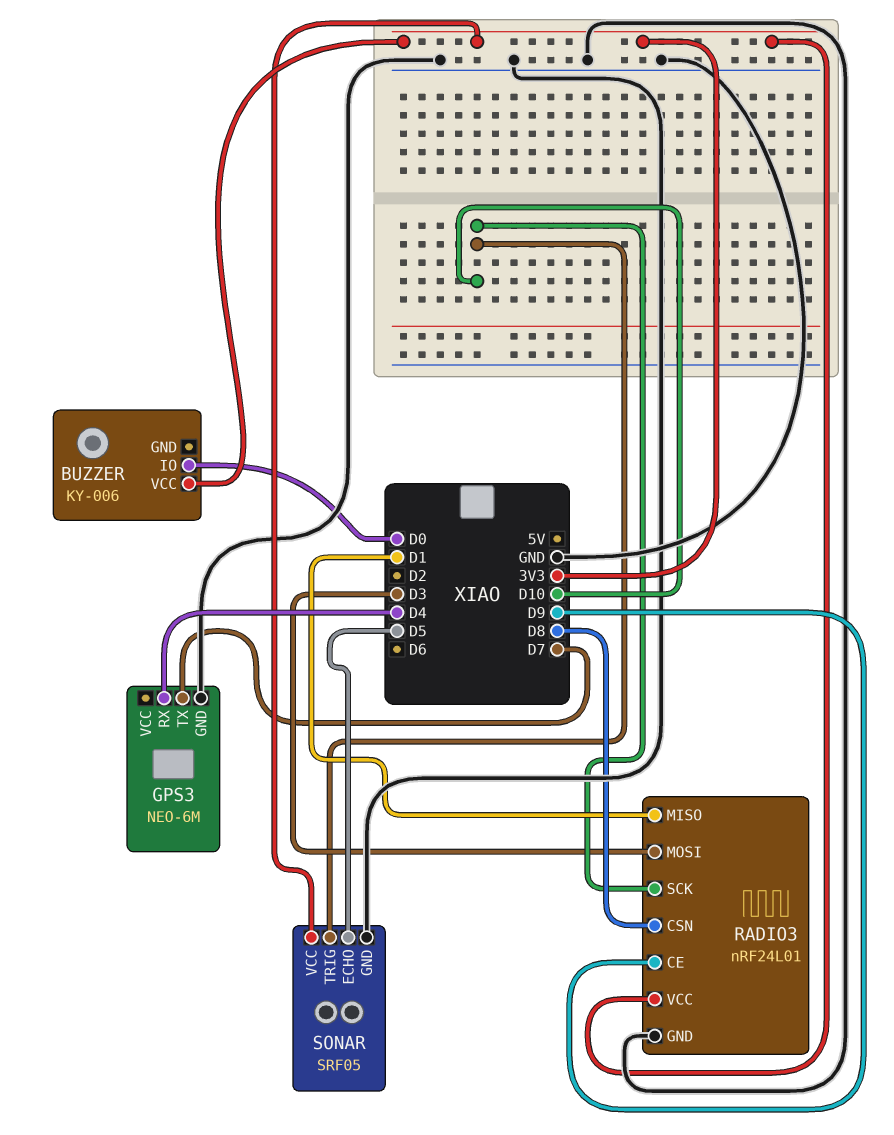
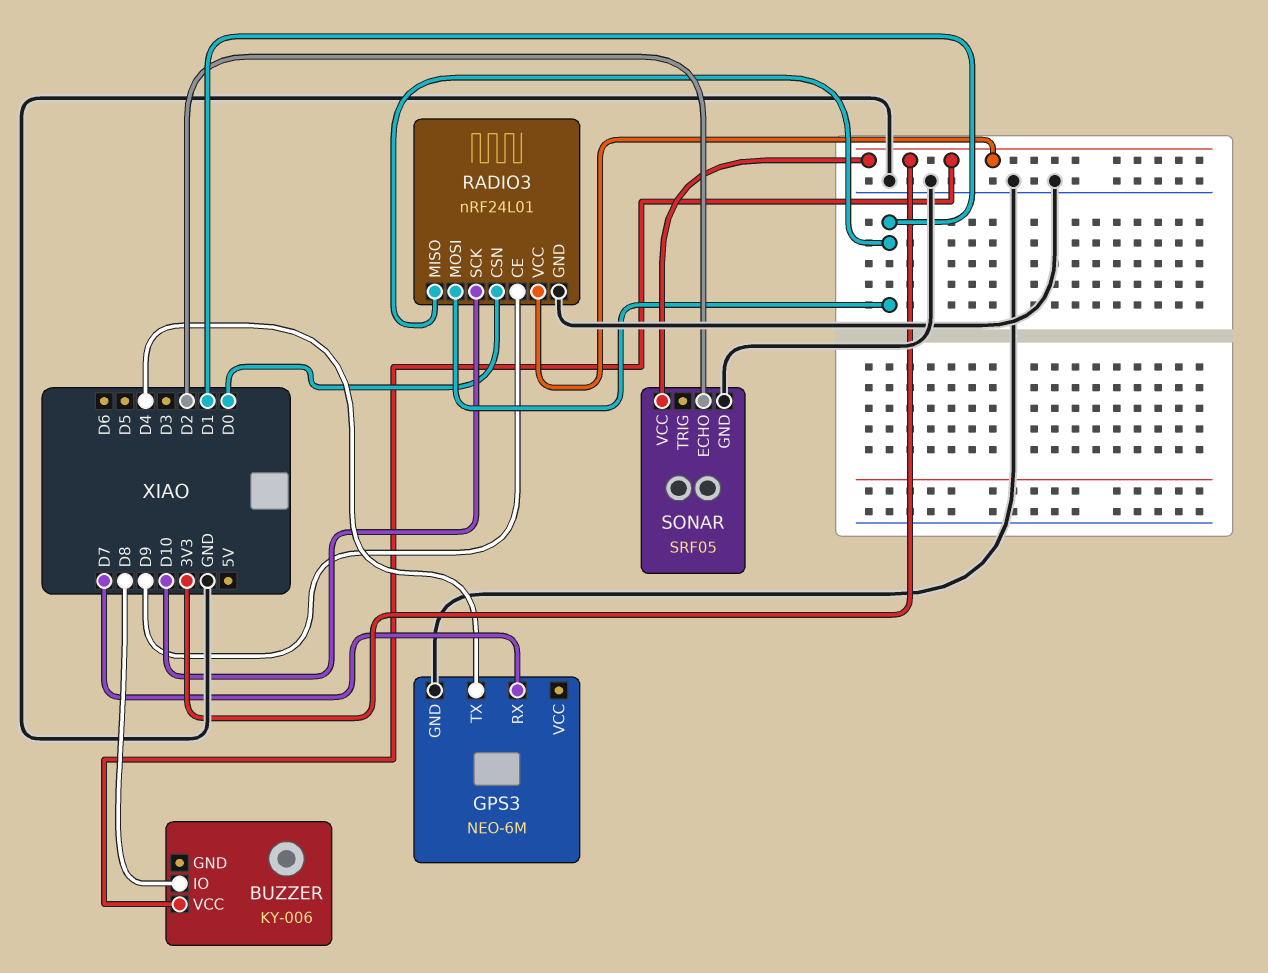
BUZZER pin IO: D0 -> D8
GPS3 pin RX: D4 -> D7
GPS3 pin TX: D7 -> D4
RADIO3 pin CSN: D8 -> D0
RADIO3 pin MOSI: D3 -> D1
SONAR pin ECHO: D5 -> D2
SONAR pin TRIG: D10 -> none

